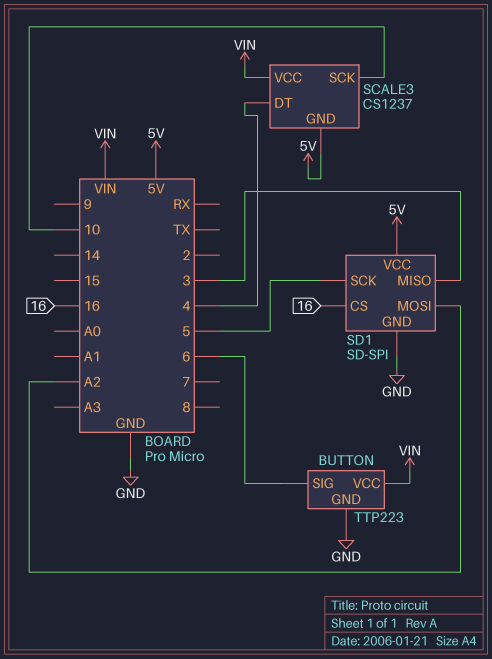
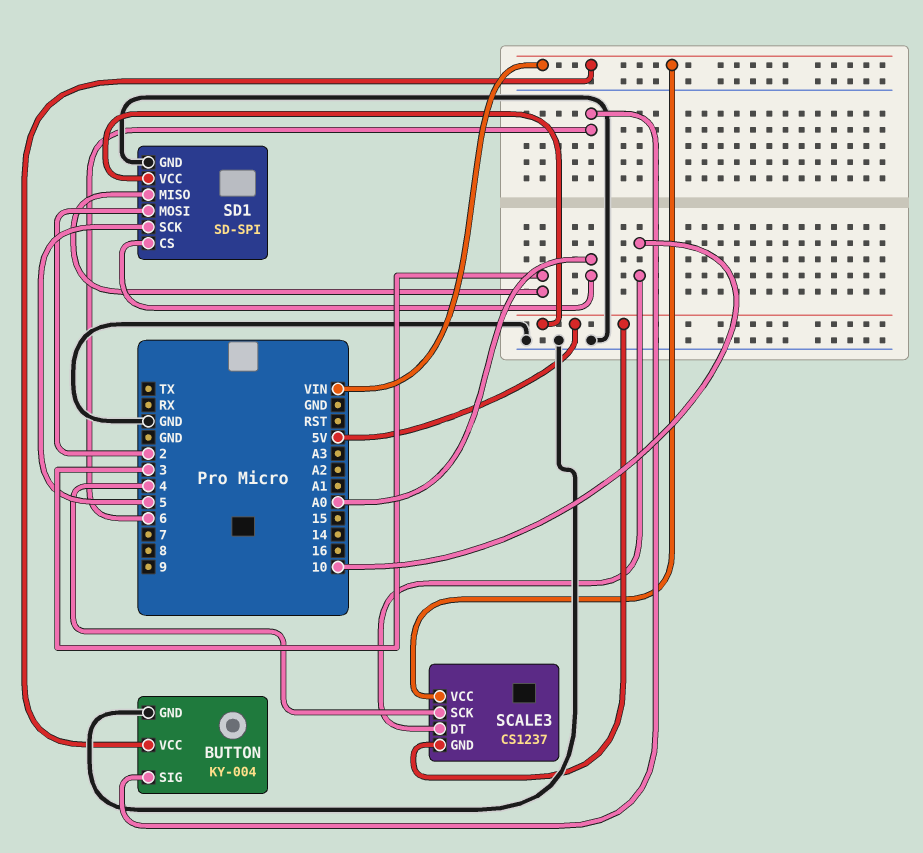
BUTTON: TTP223 -> KY-004
SCALE3 pin DT: 4 -> 10
SCALE3 pin SCK: 10 -> 4
SD1 pin CS: 16 -> A0
SD1 pin MOSI: A2 -> 2

